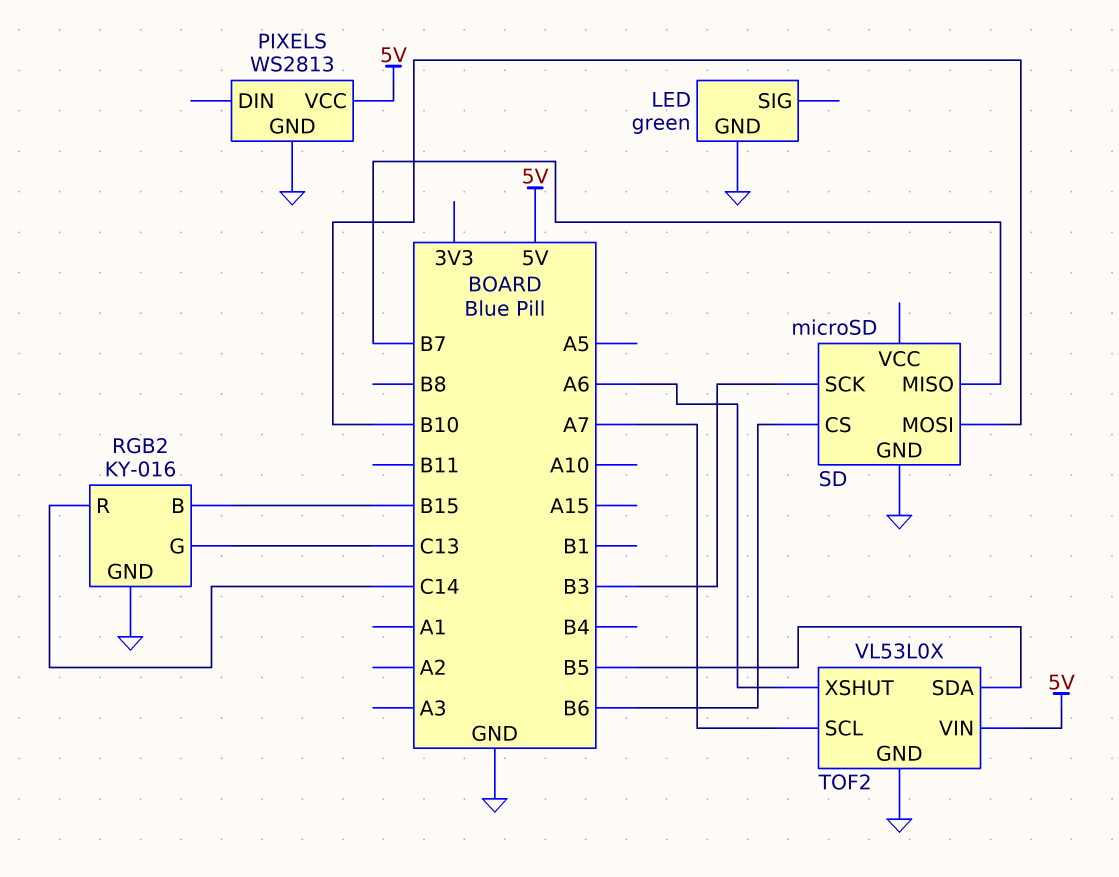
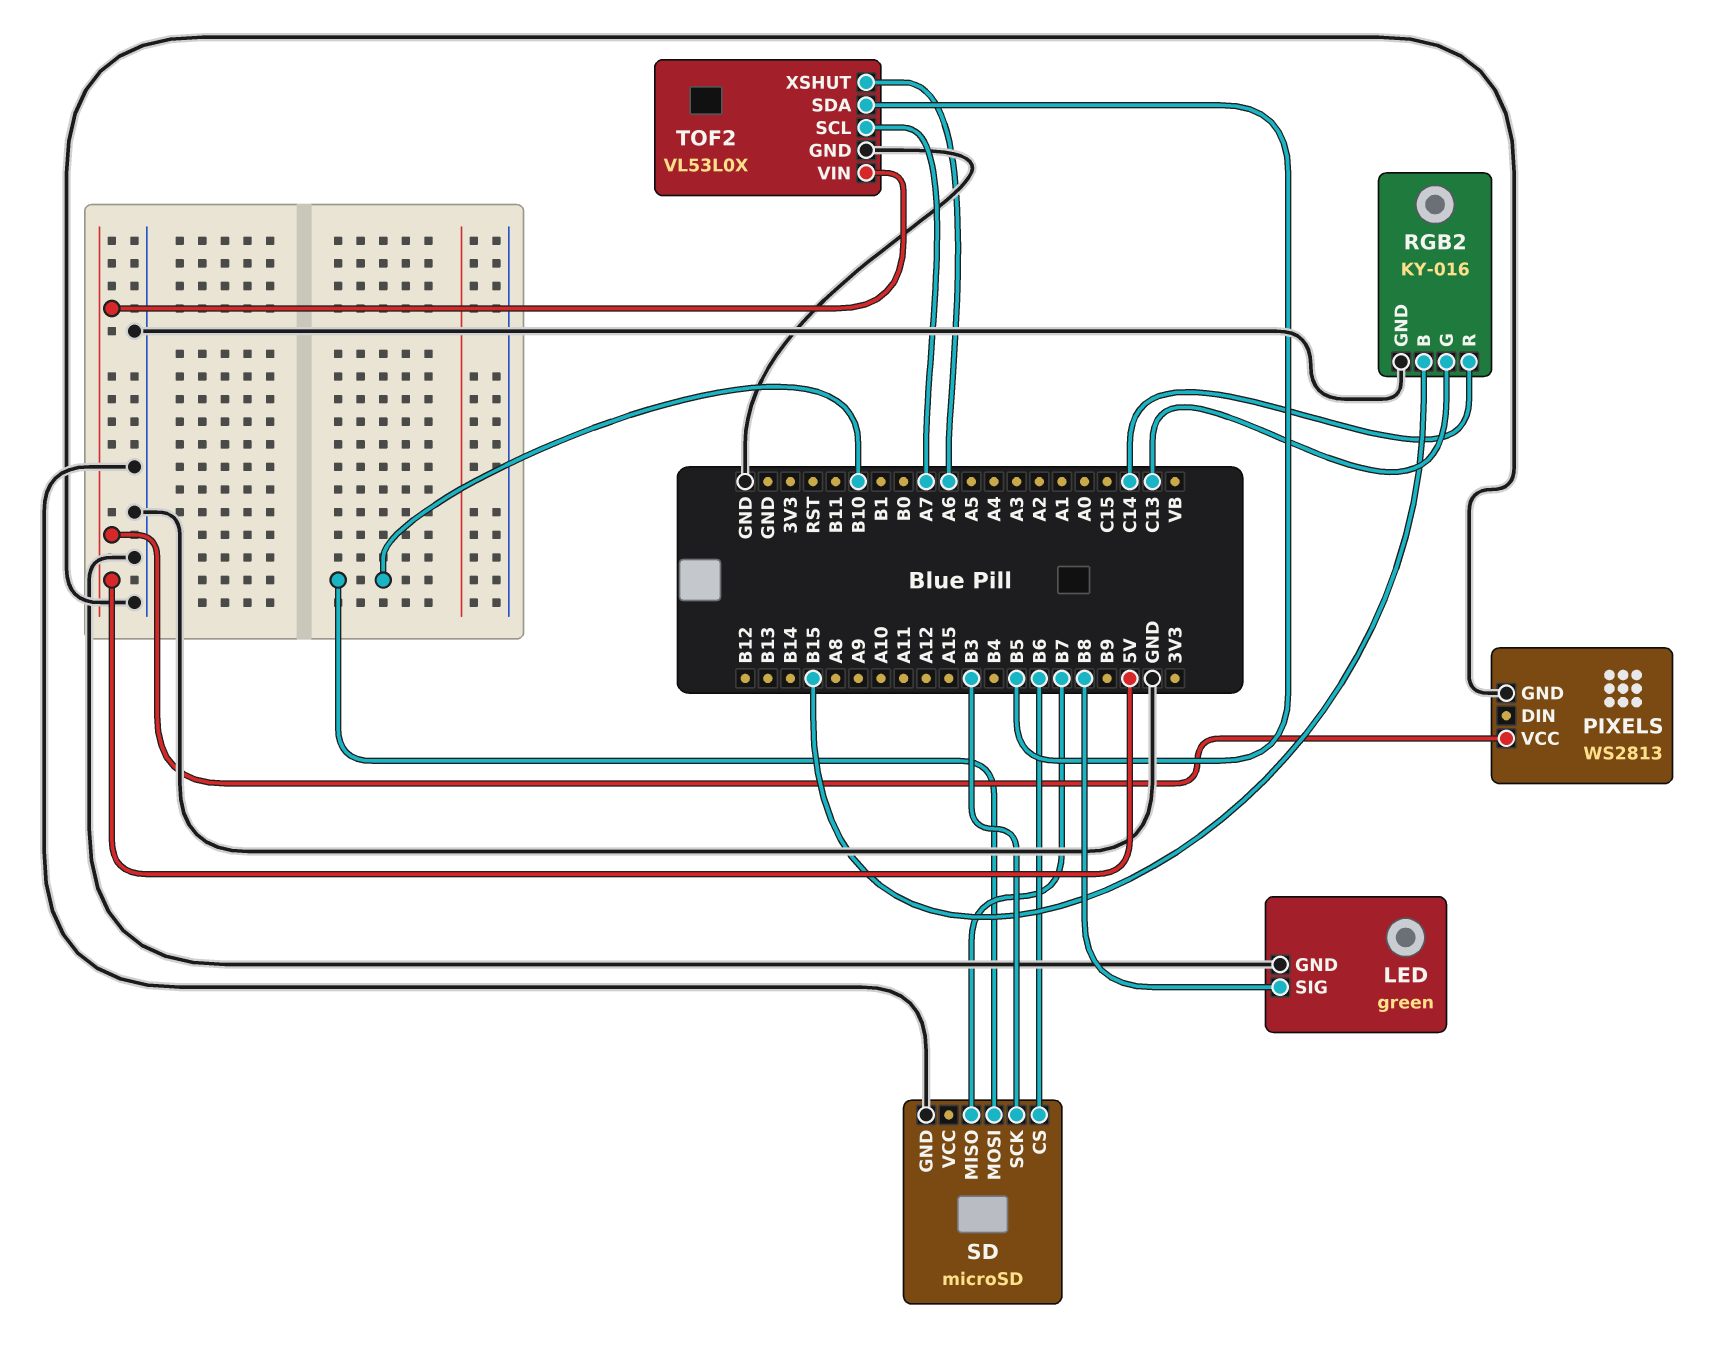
LED pin SIG: none -> B8

